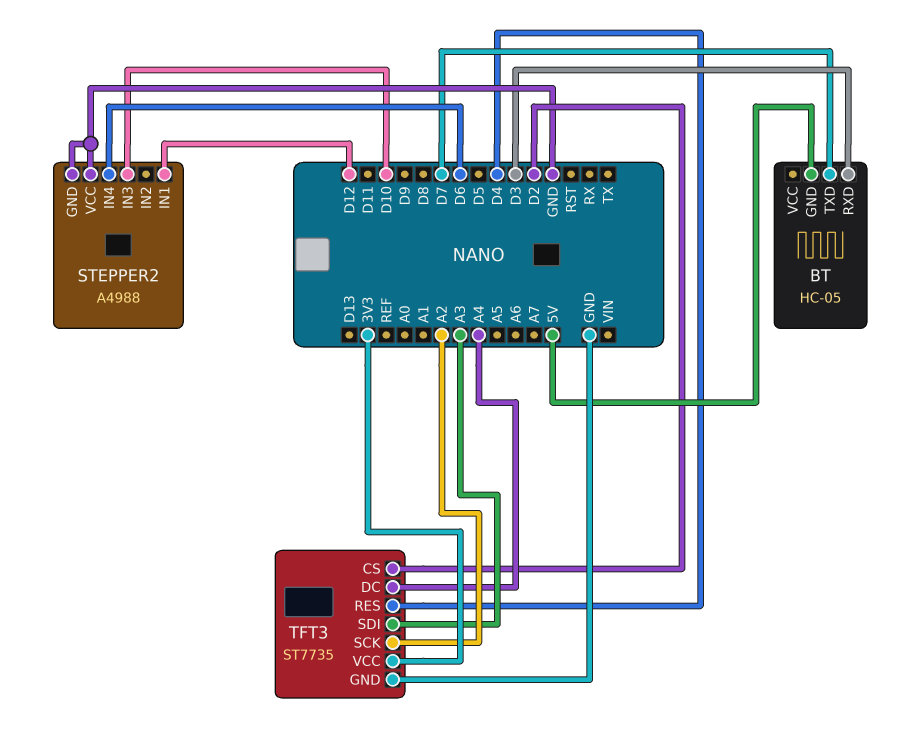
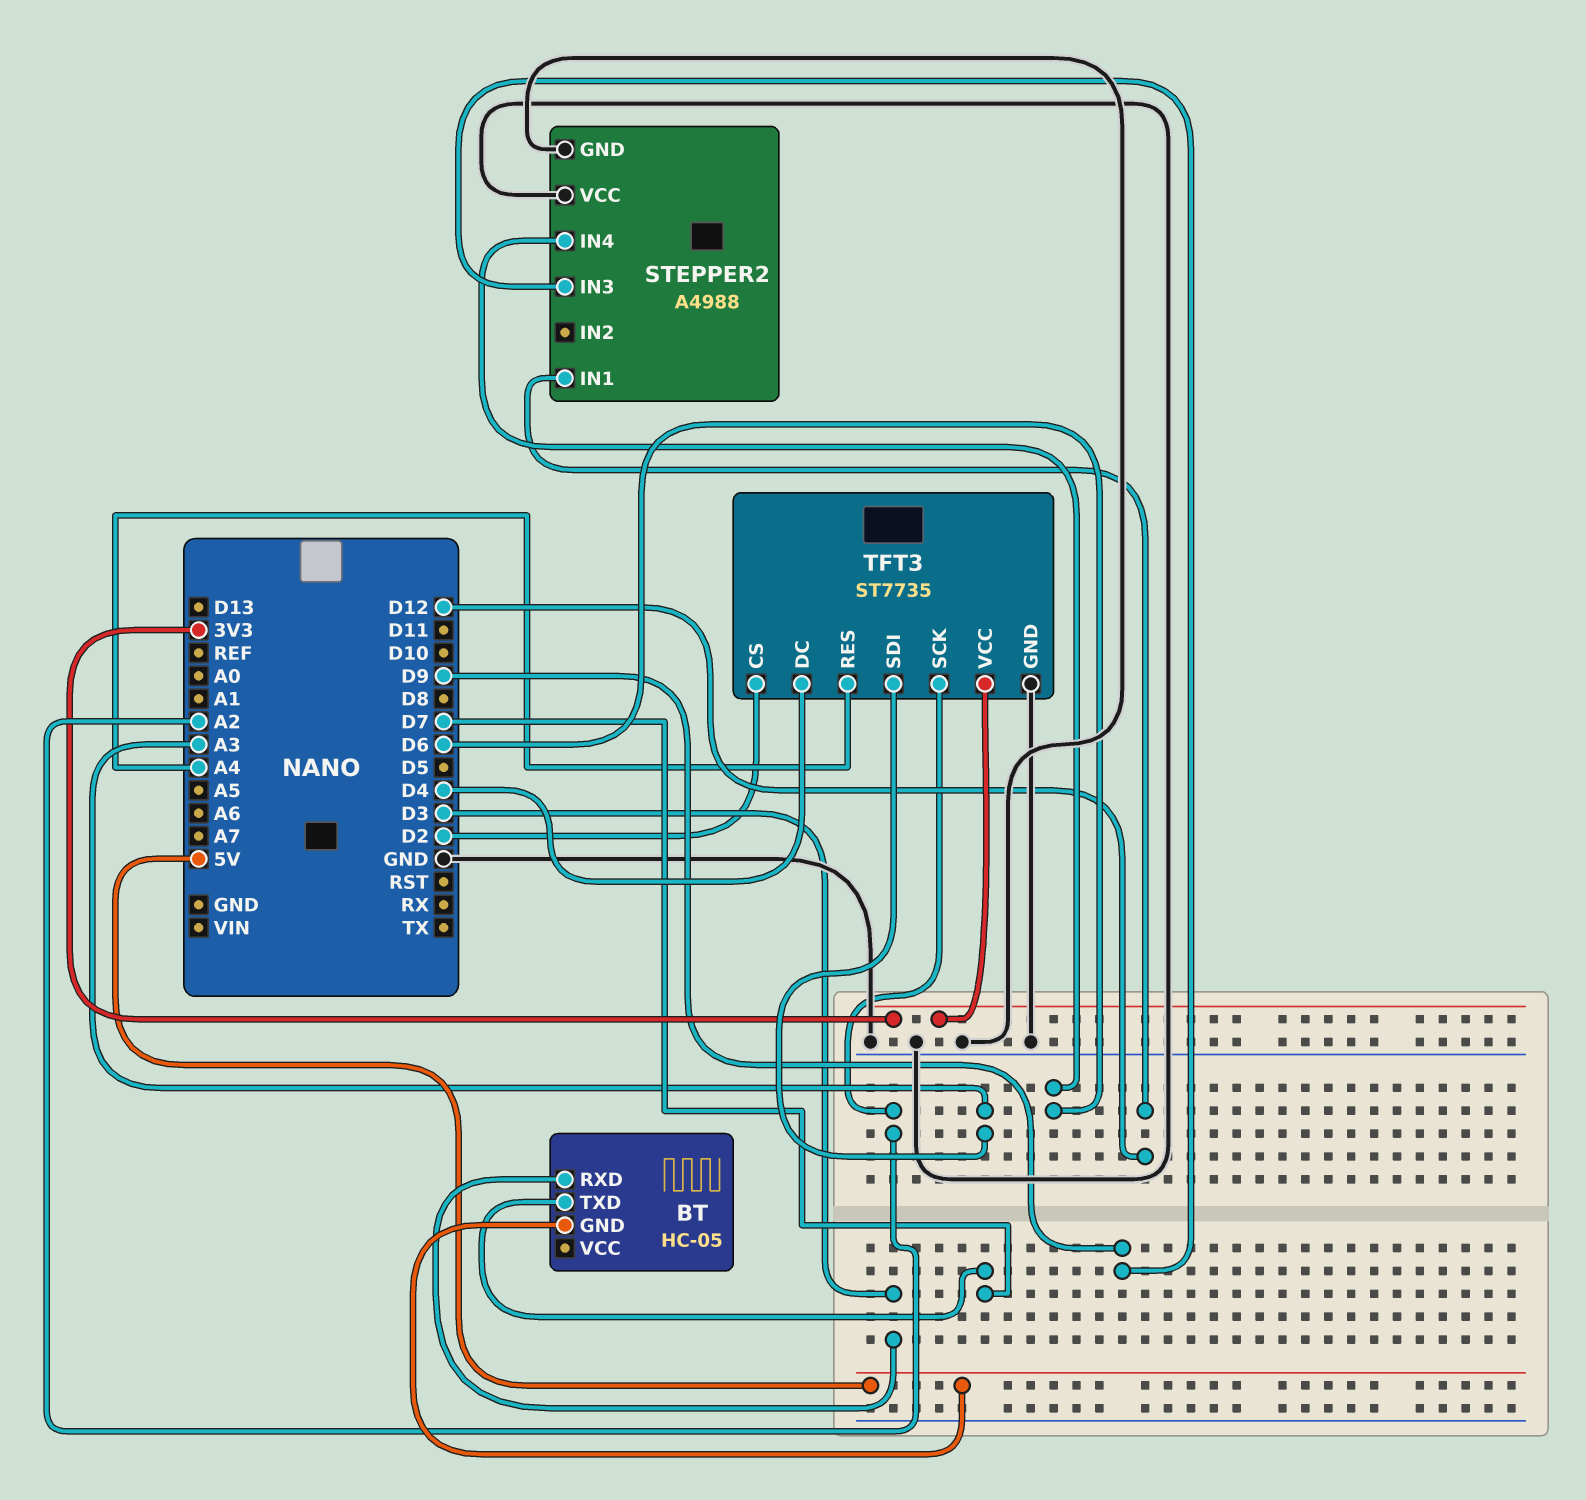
STEPPER2 pin IN3: D10 -> D9
TFT3 pin DC: A4 -> D4
TFT3 pin RES: D4 -> A4

